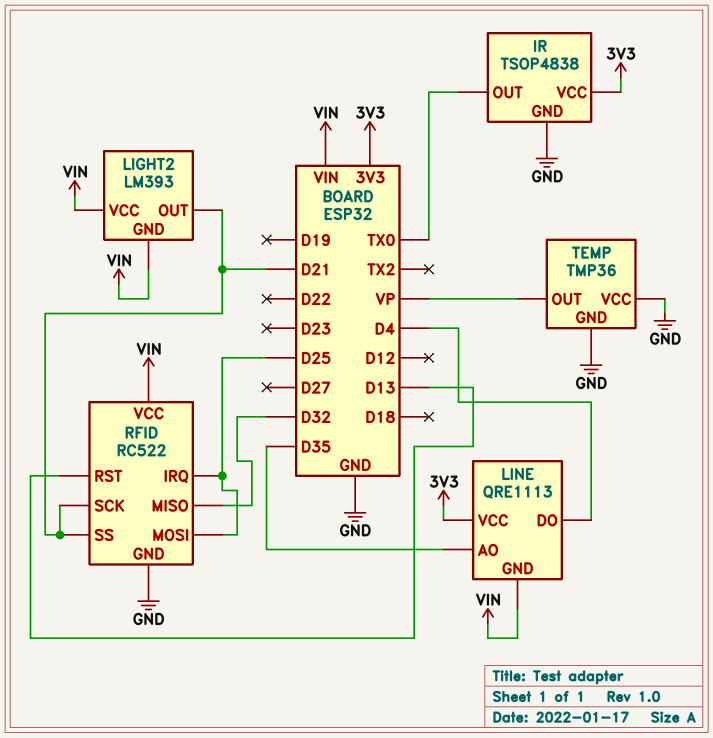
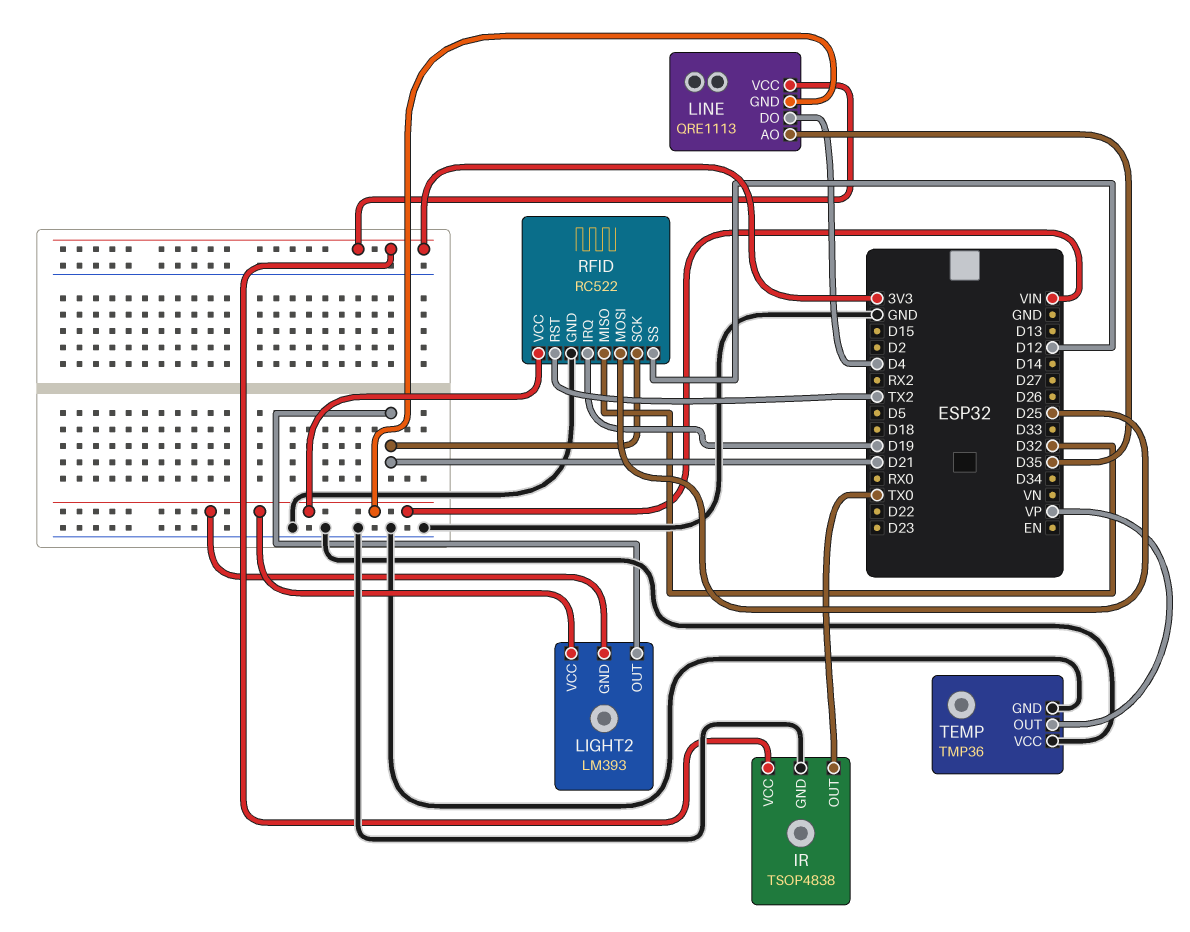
RFID pin IRQ: D25 -> D19
RFID pin RST: D13 -> TX2
RFID pin SS: D21 -> D12

